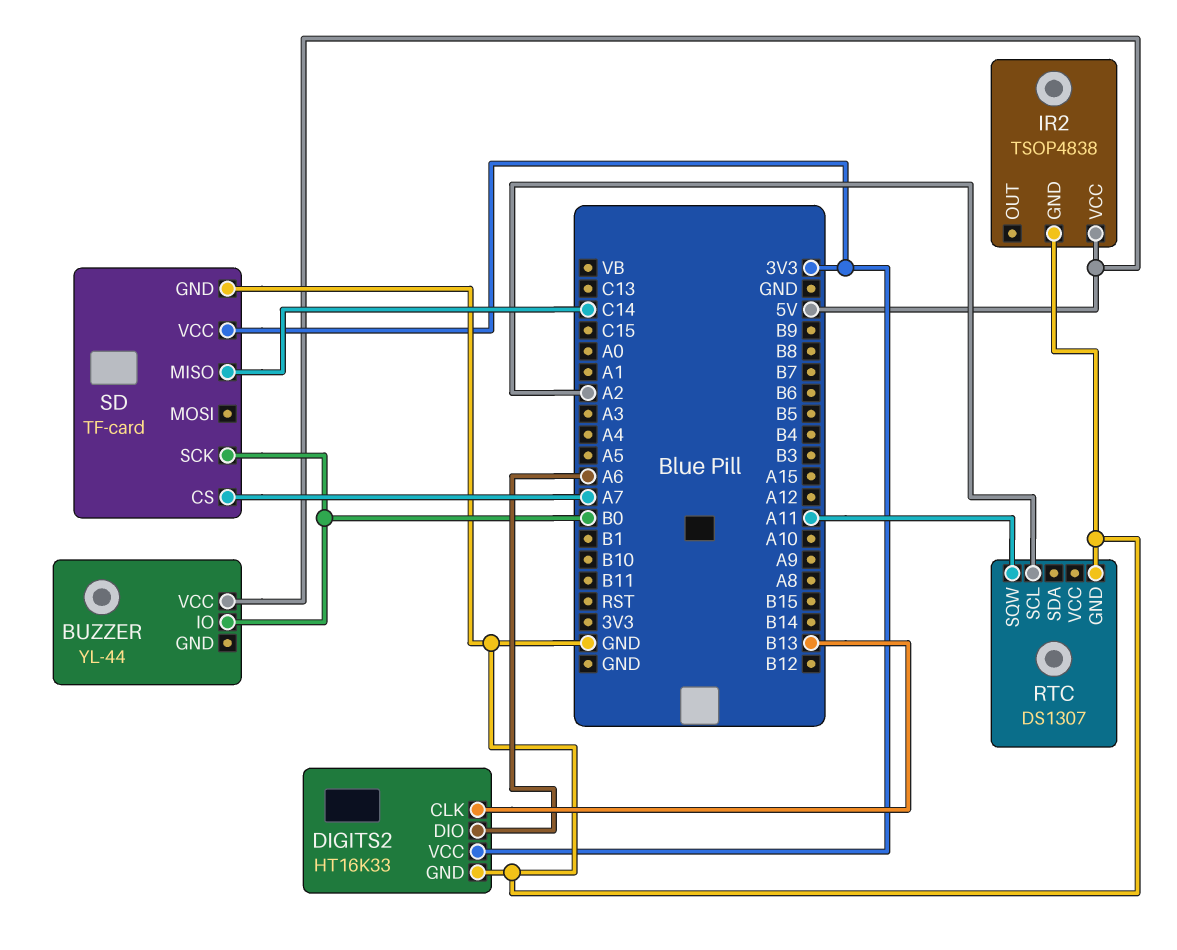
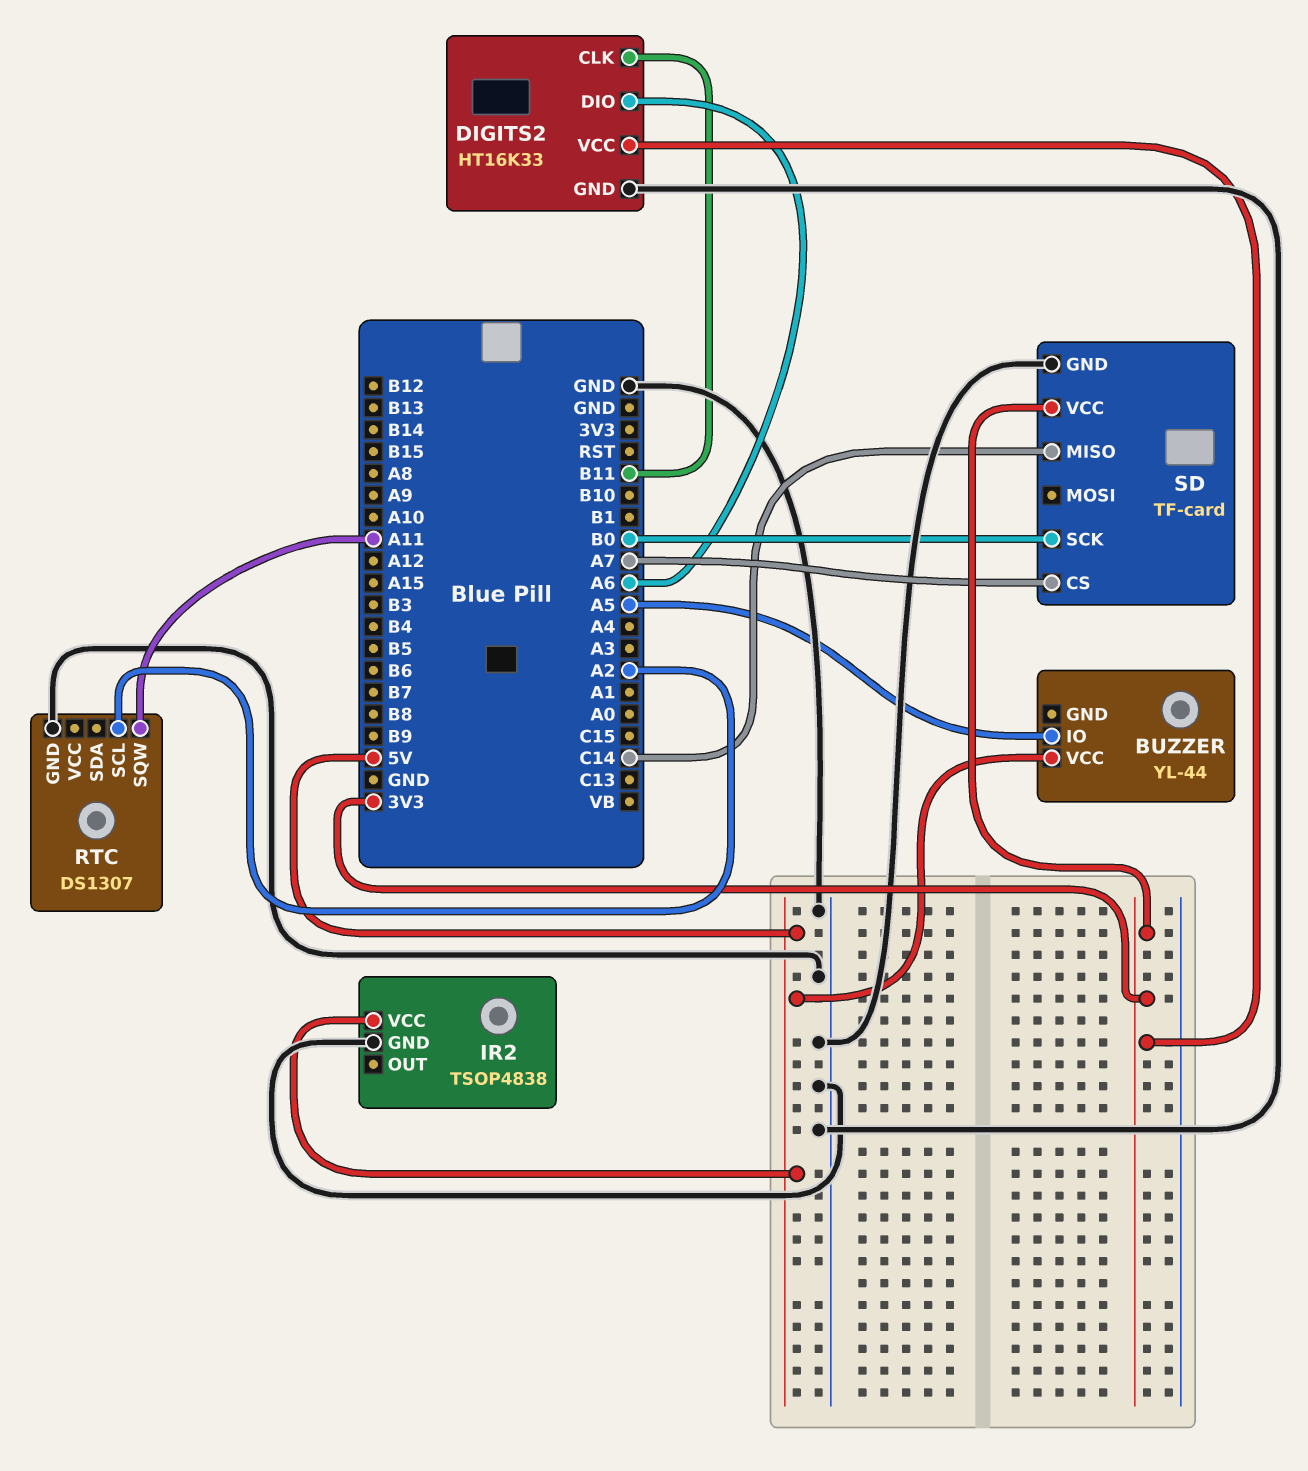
BUZZER pin IO: B0 -> A5
DIGITS2 pin CLK: B13 -> B11

